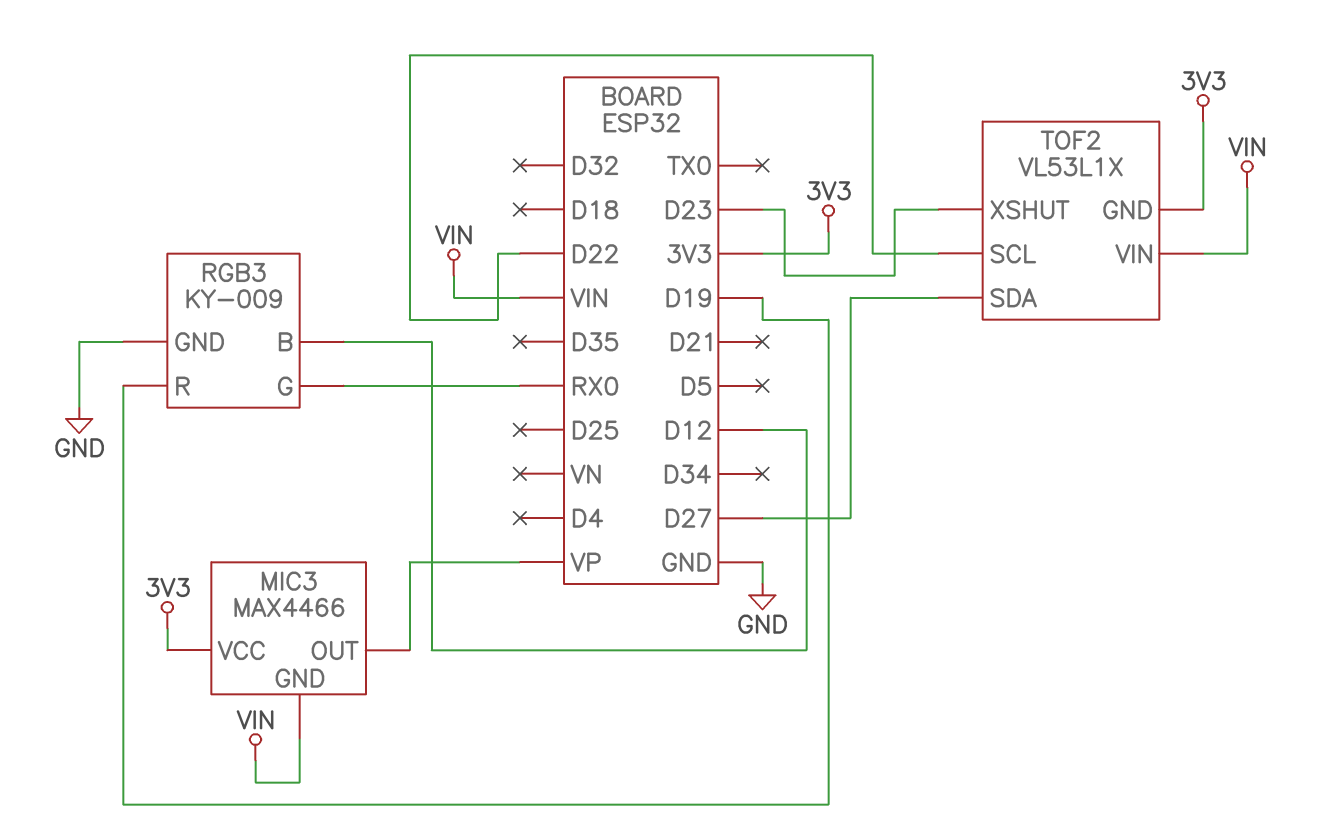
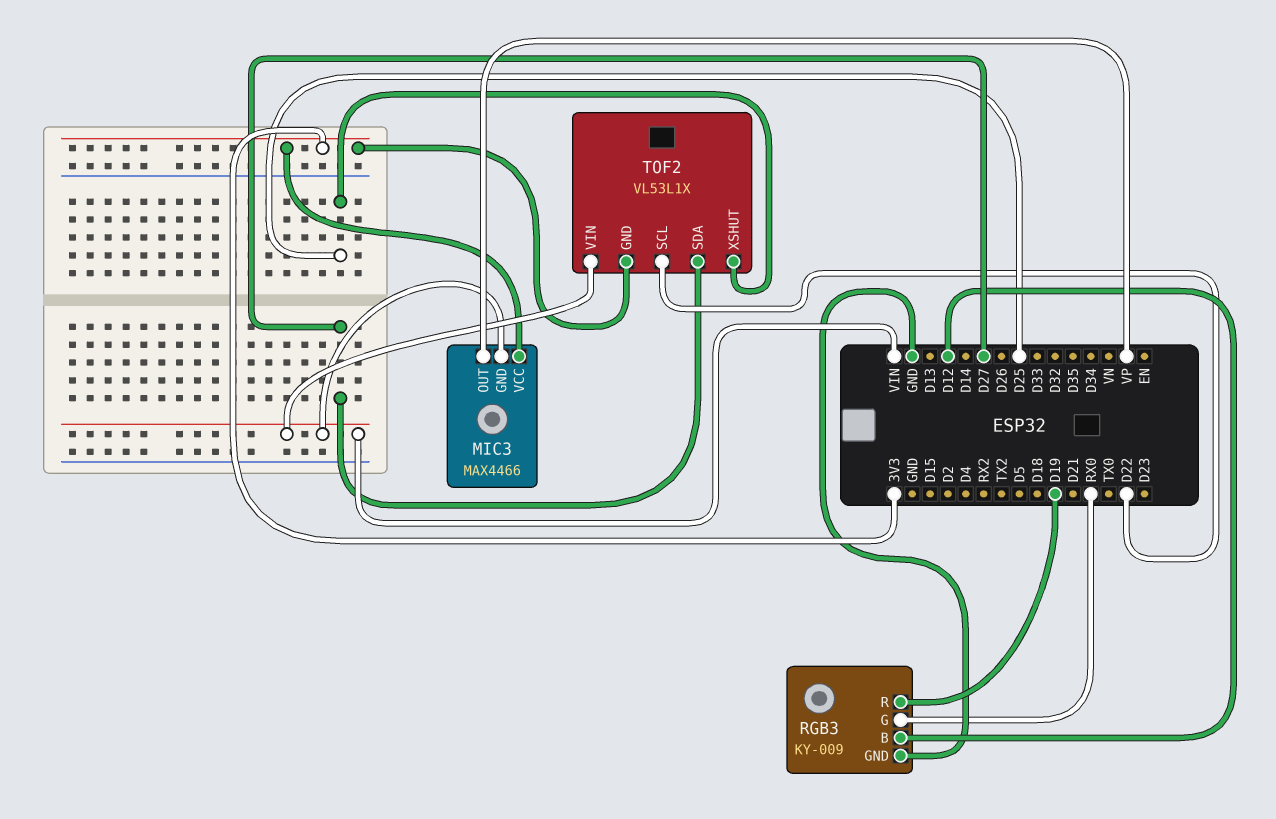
TOF2 pin XSHUT: D23 -> D25

